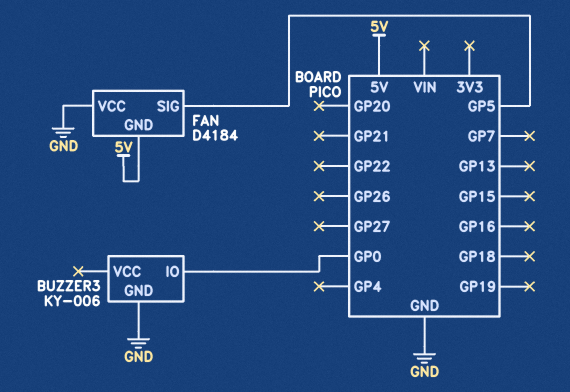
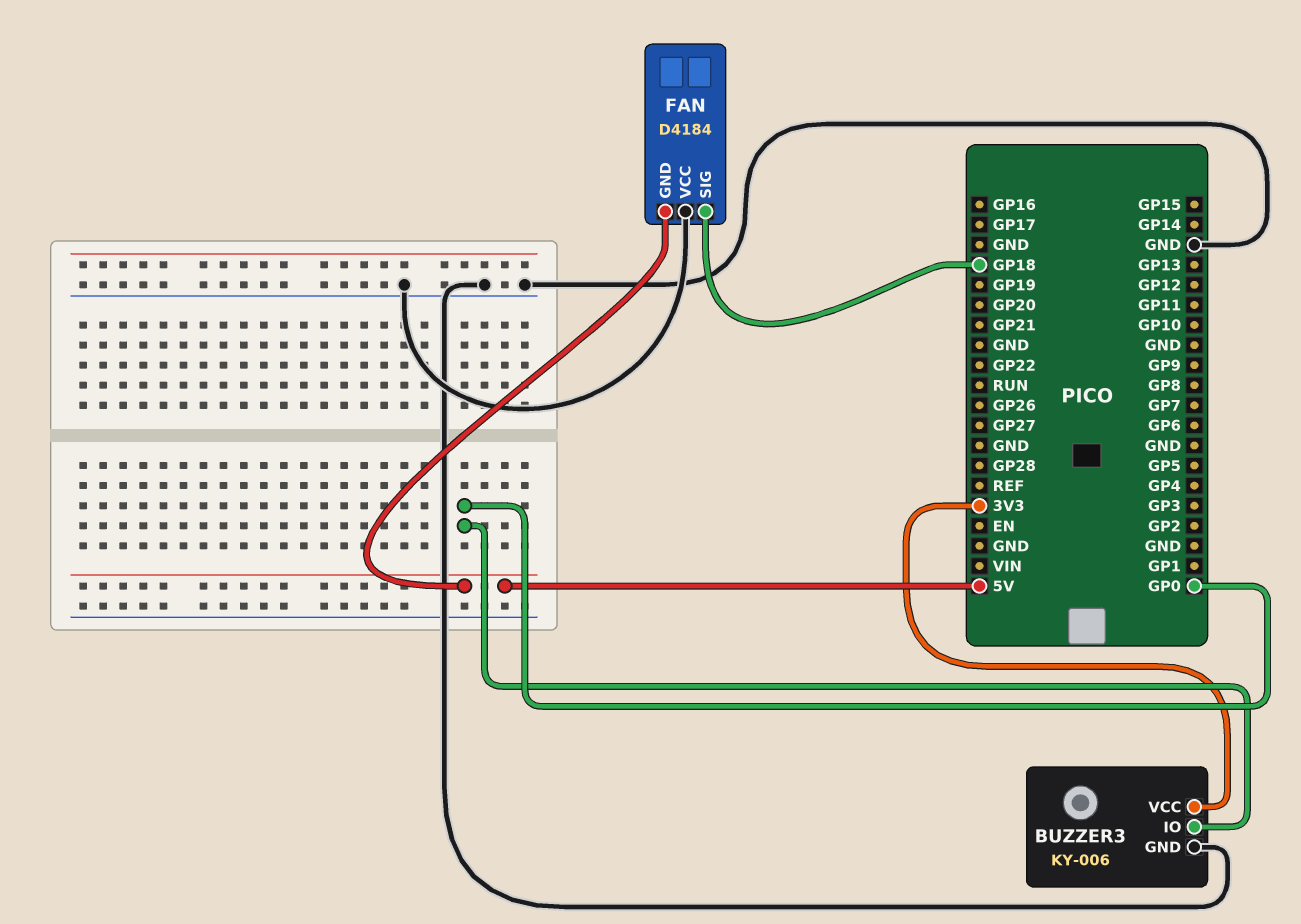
BUZZER3 pin VCC: none -> 3V3
FAN pin SIG: GP5 -> GP18

